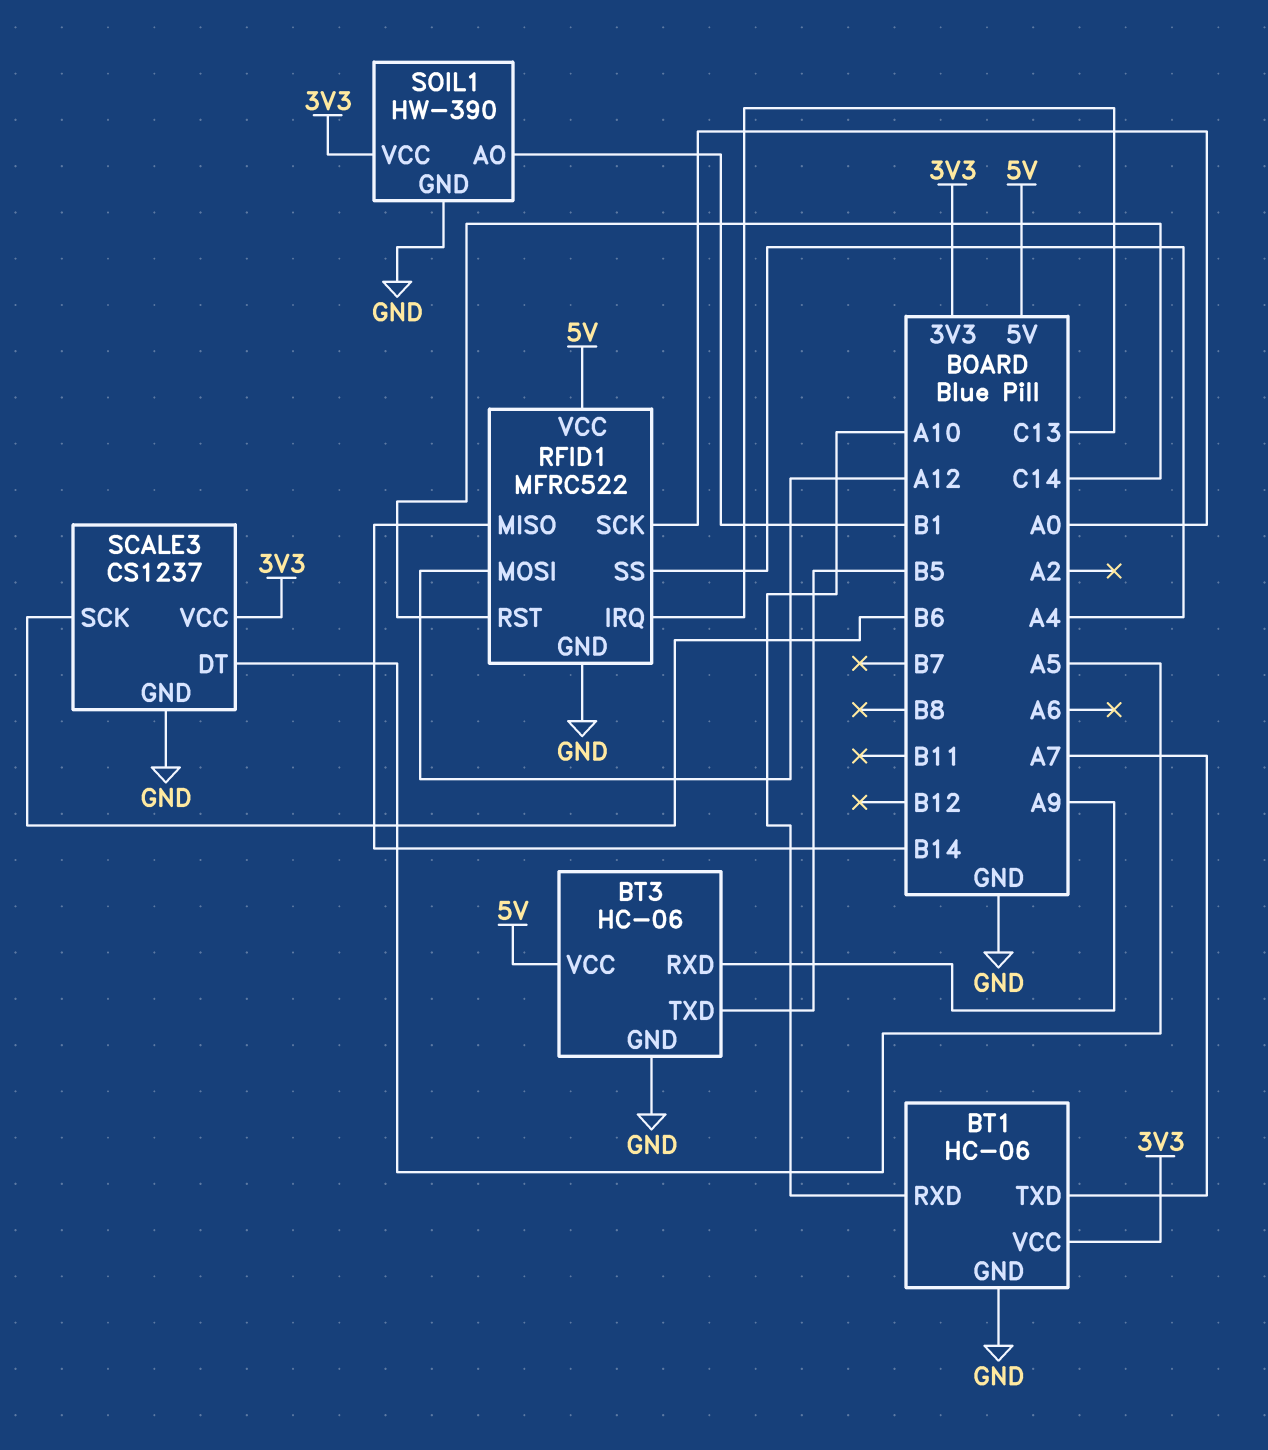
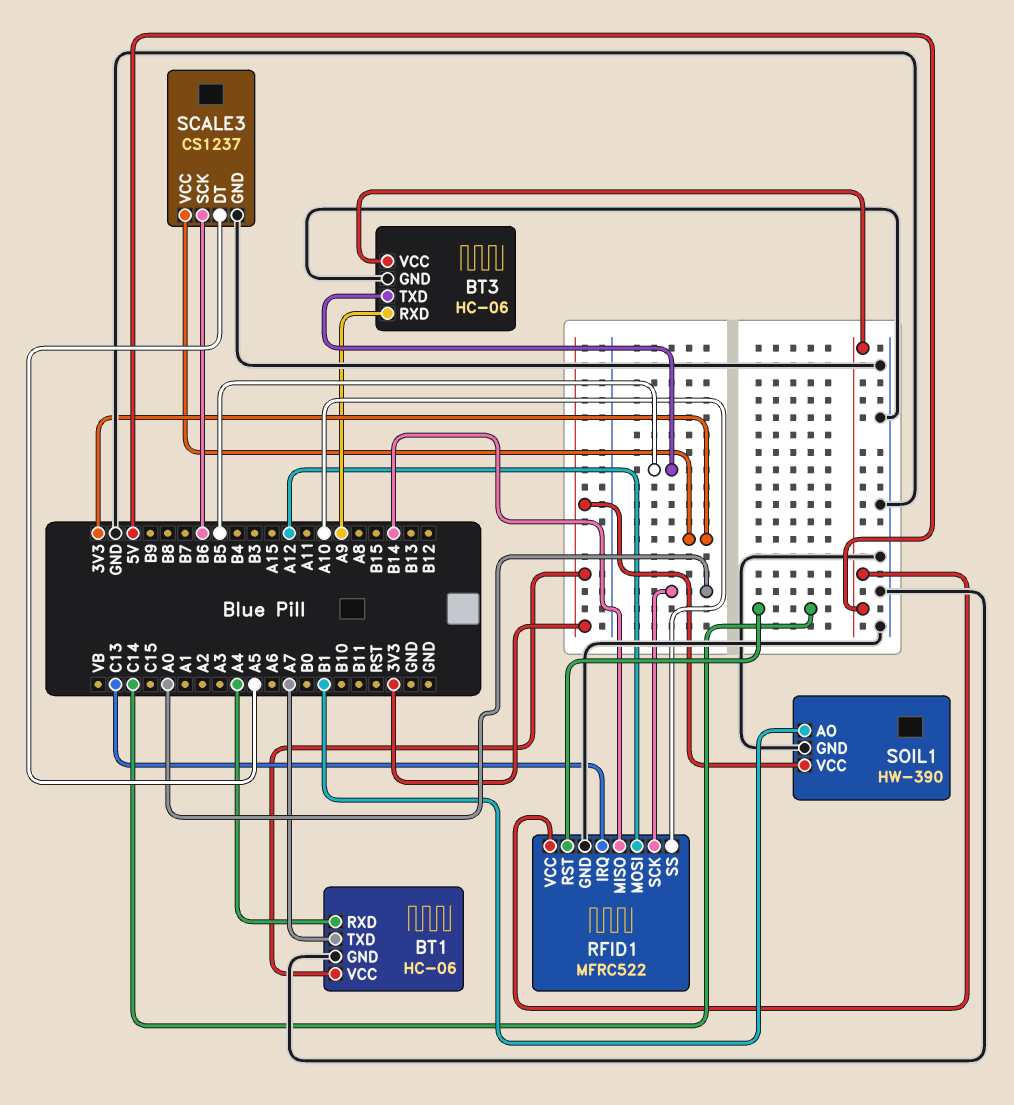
BT1 pin RXD: A10 -> A4
RFID1 pin SS: A4 -> A10

